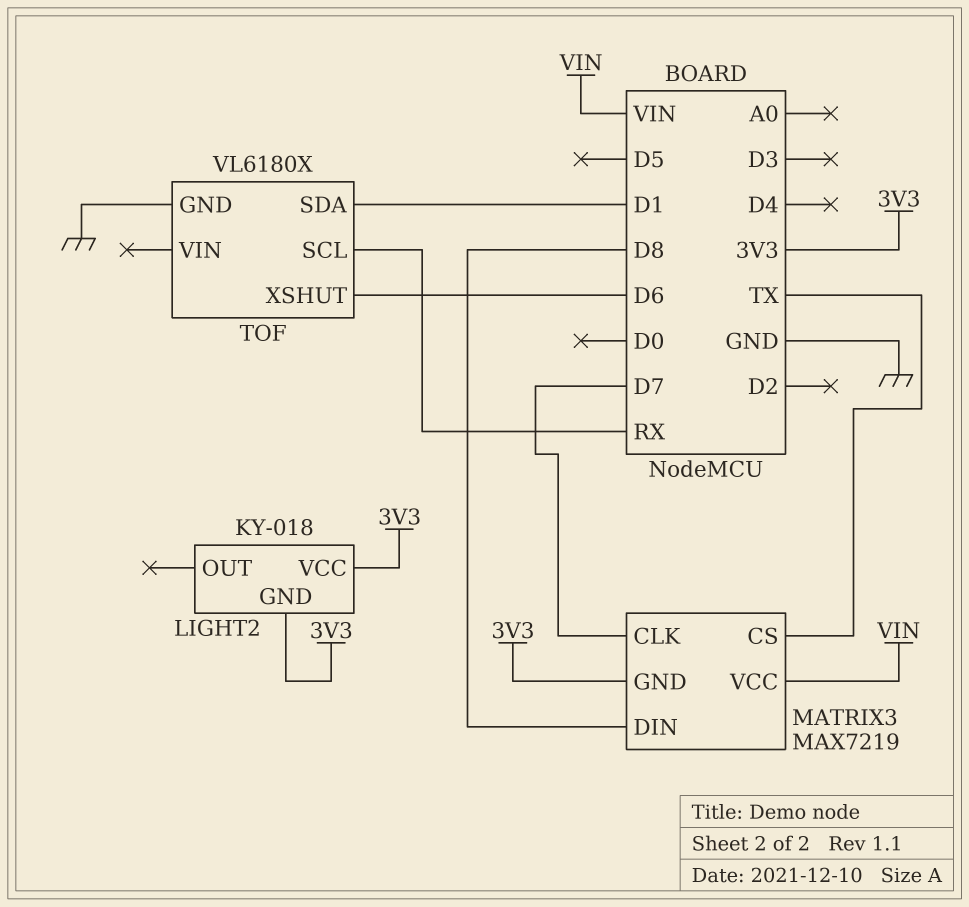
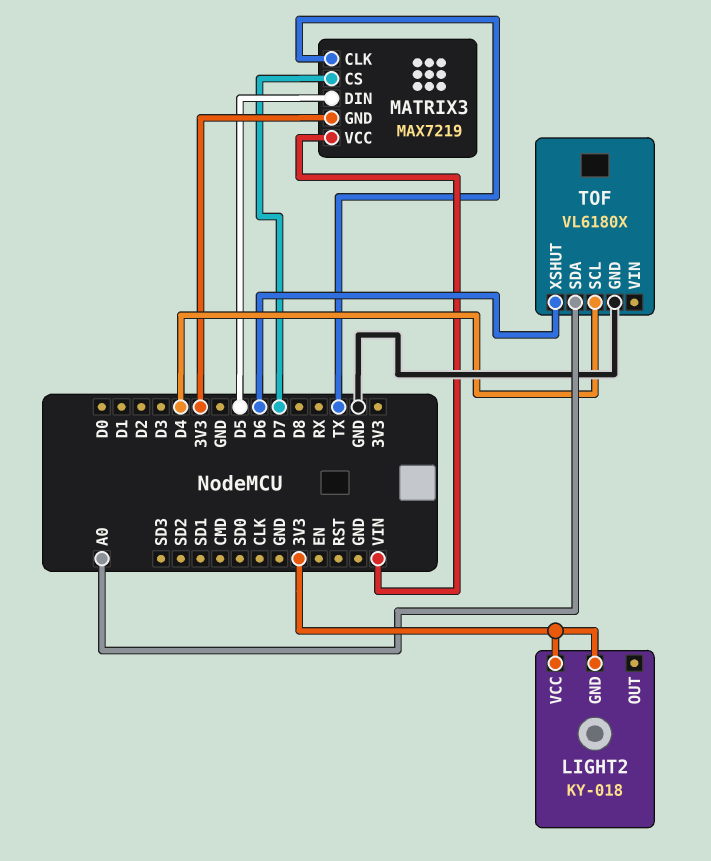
MATRIX3 pin CLK: D7 -> TX
MATRIX3 pin CS: TX -> D7
MATRIX3 pin DIN: D8 -> D5
TOF pin SCL: RX -> D4
TOF pin SDA: D1 -> A0

